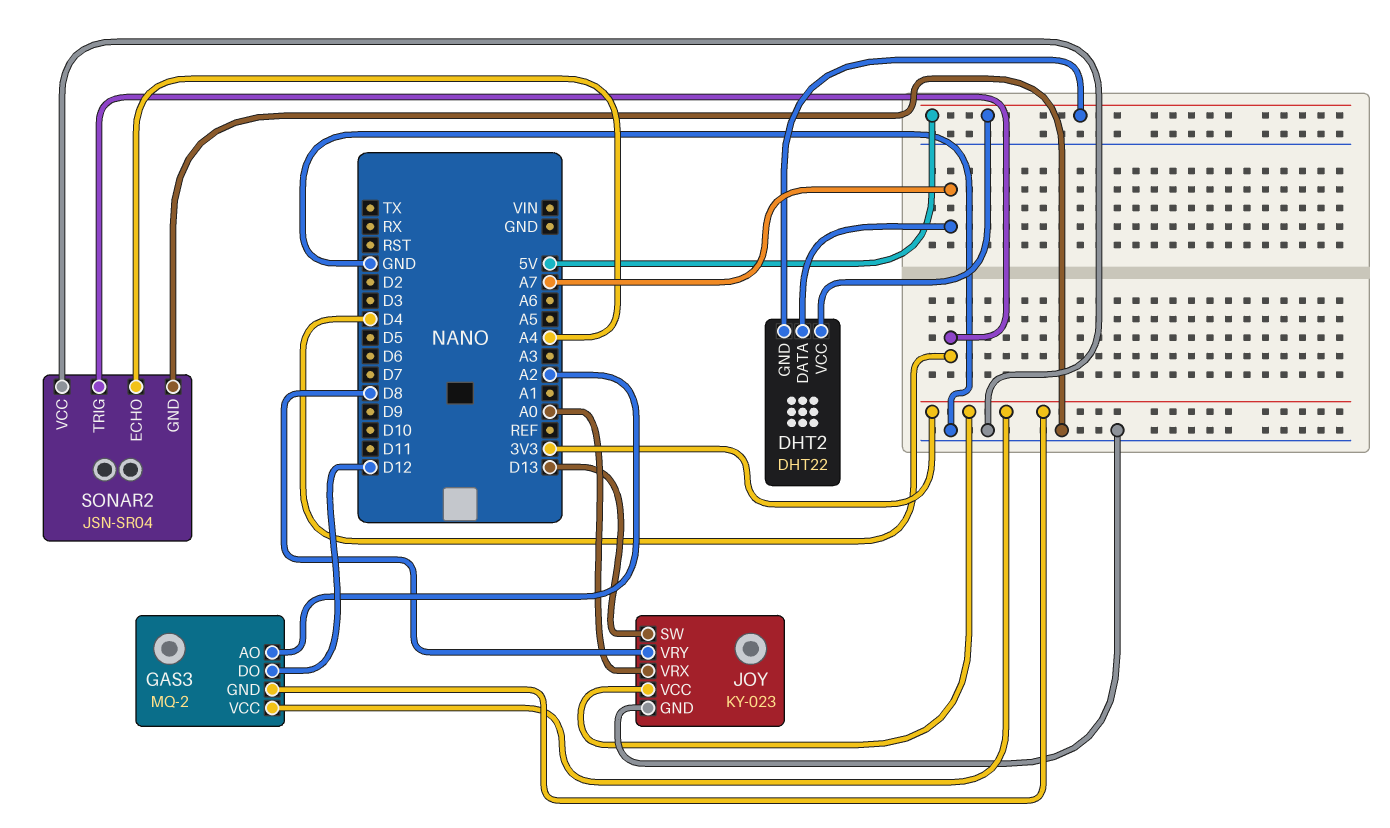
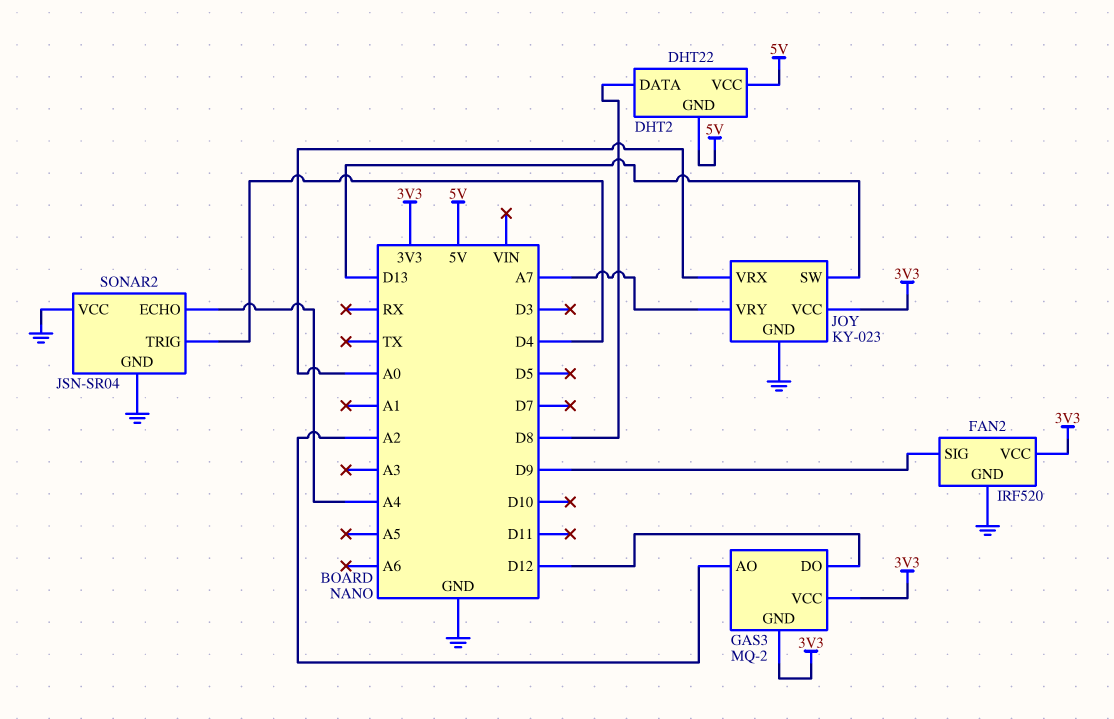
DHT2 pin DATA: A7 -> D8
FAN2: none -> IRF520
FAN2 pin GND: none -> GND
FAN2 pin SIG: none -> D9
FAN2 pin VCC: none -> 3V3
JOY pin VRY: D8 -> A7

